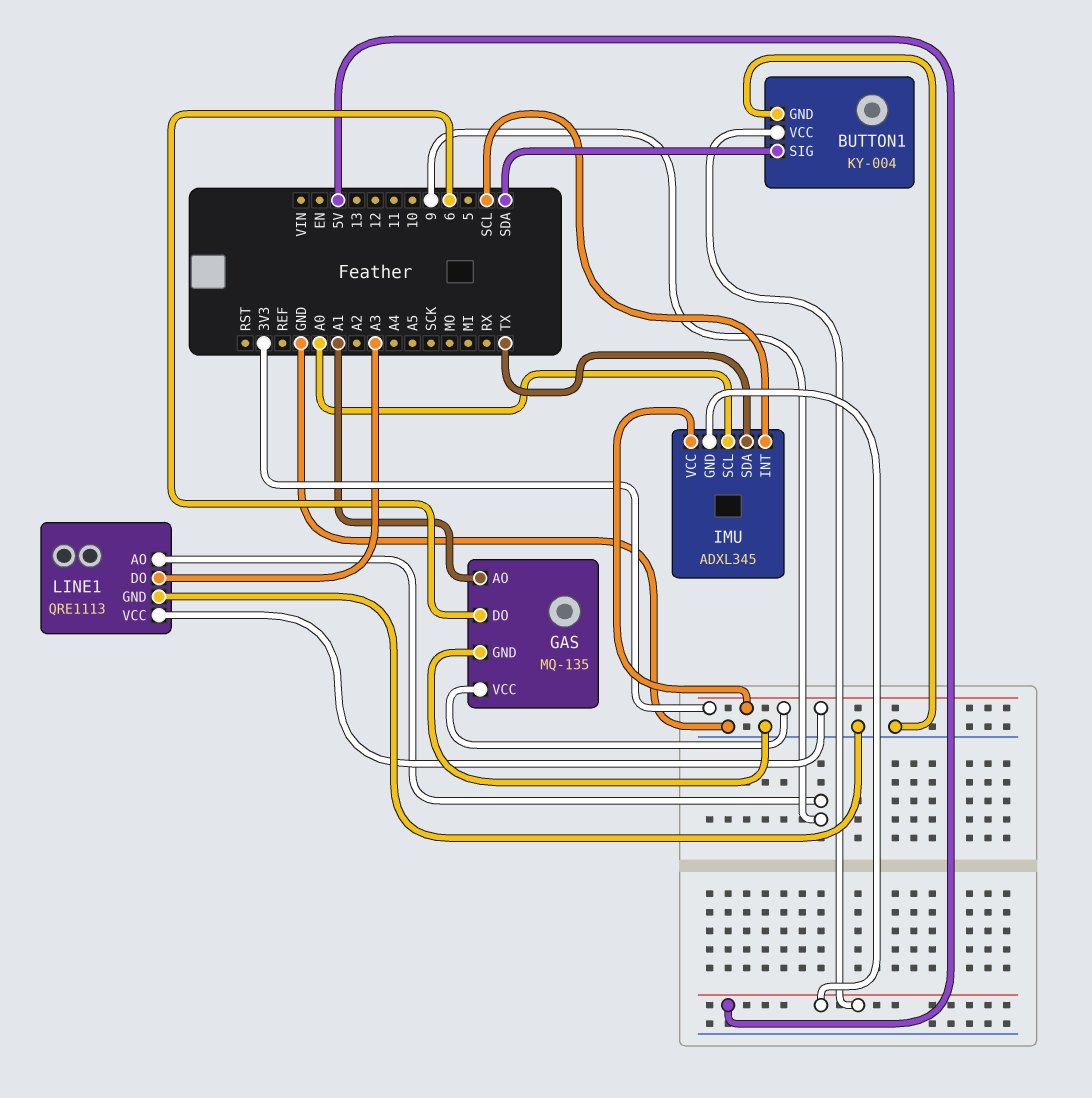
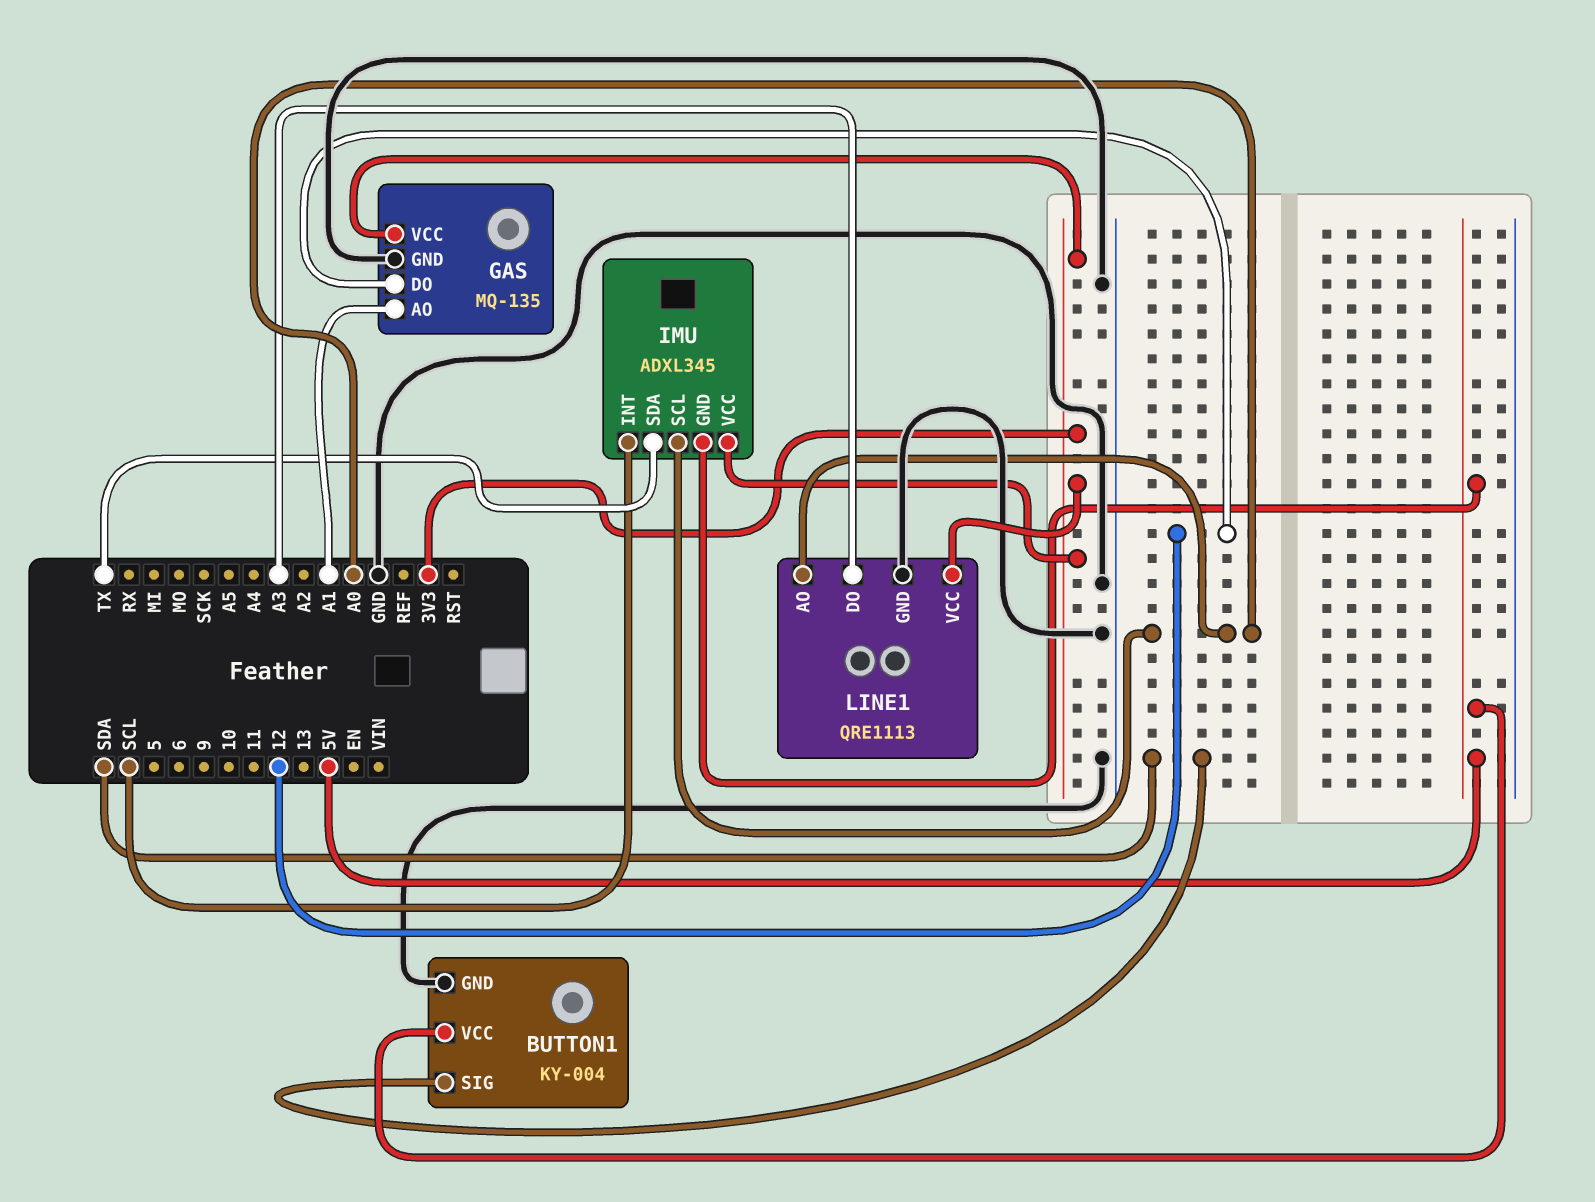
GAS pin DO: 6 -> 12
LINE1 pin AO: 9 -> A0

